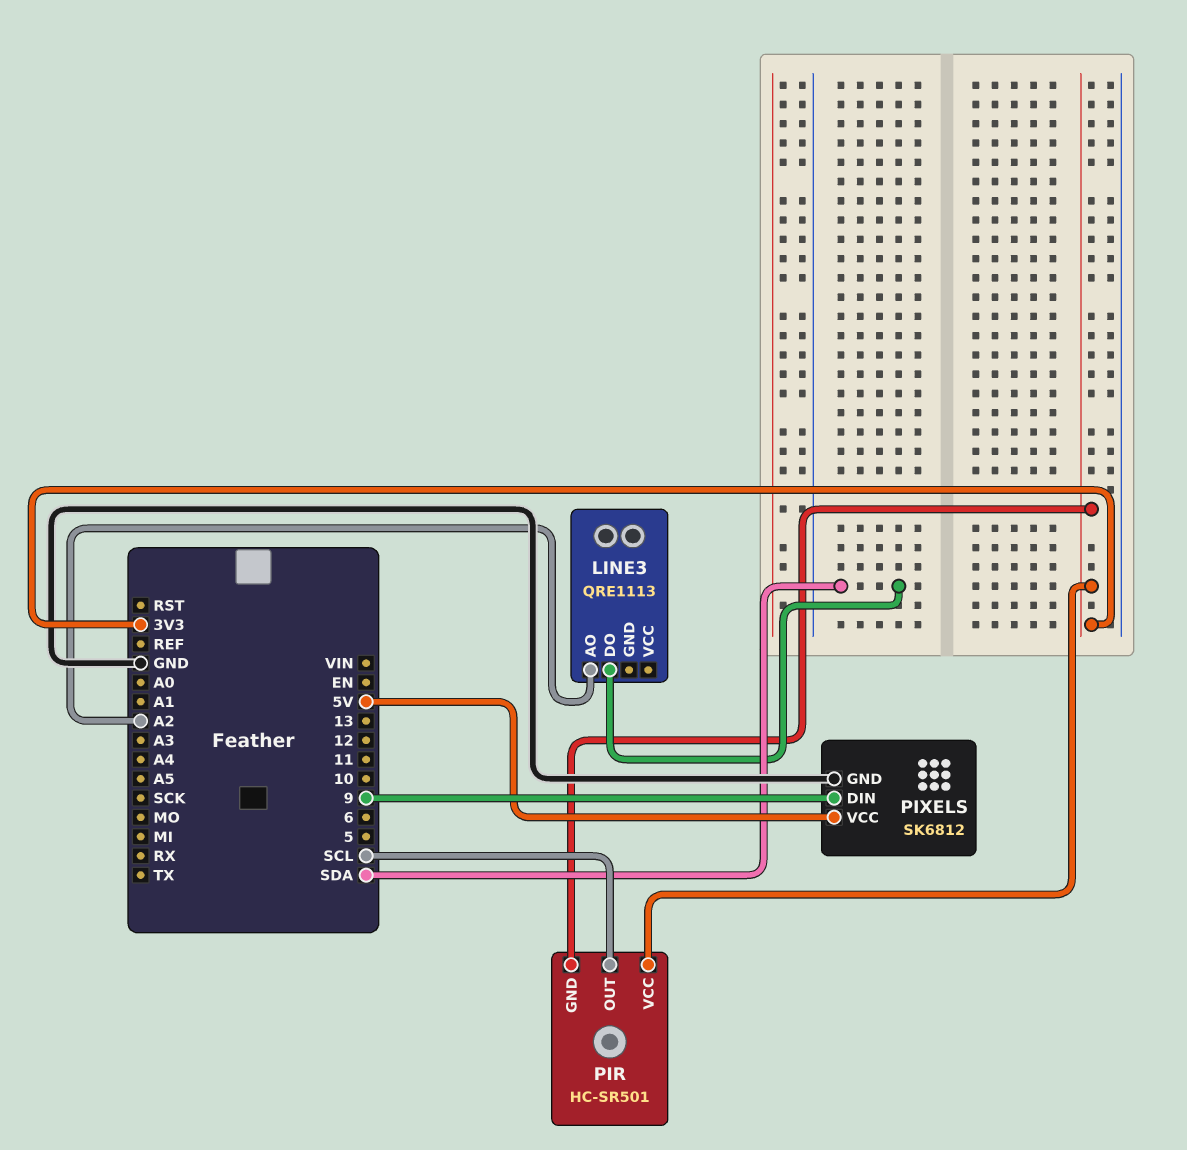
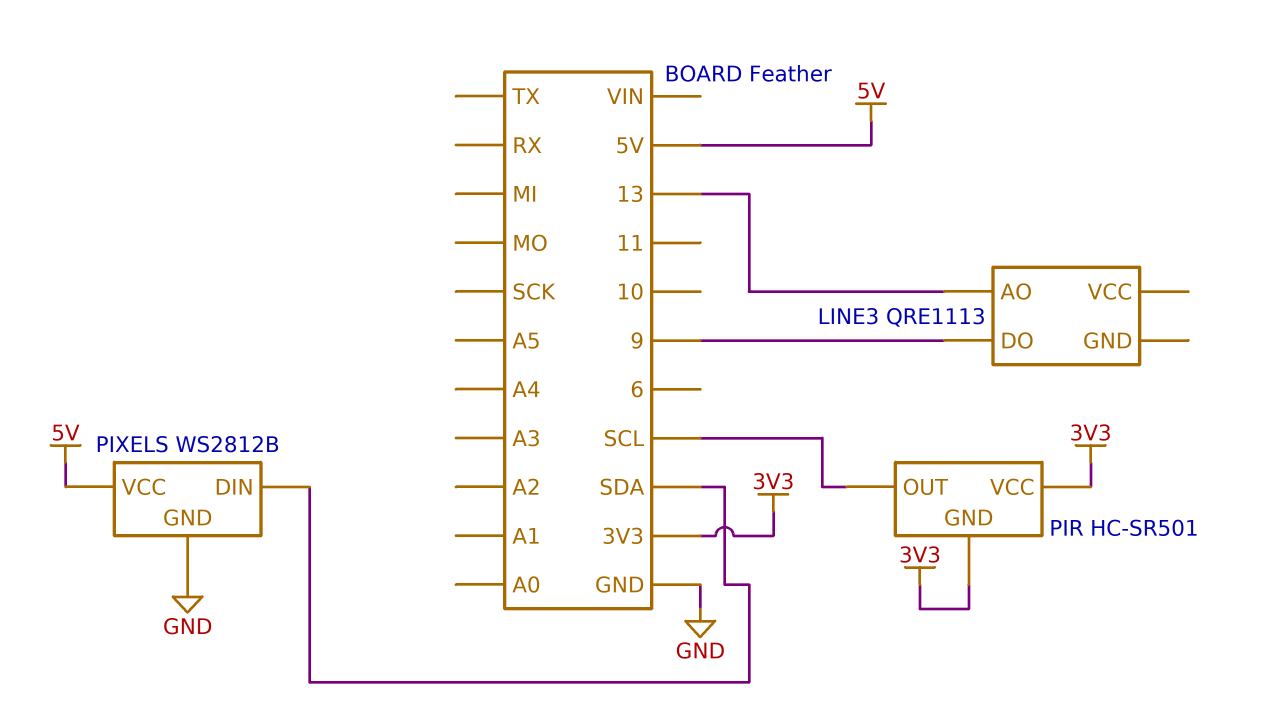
LINE3 pin AO: A2 -> 13
LINE3 pin DO: SDA -> 9
PIXELS: SK6812 -> WS2812B
PIXELS pin DIN: 9 -> SDA

